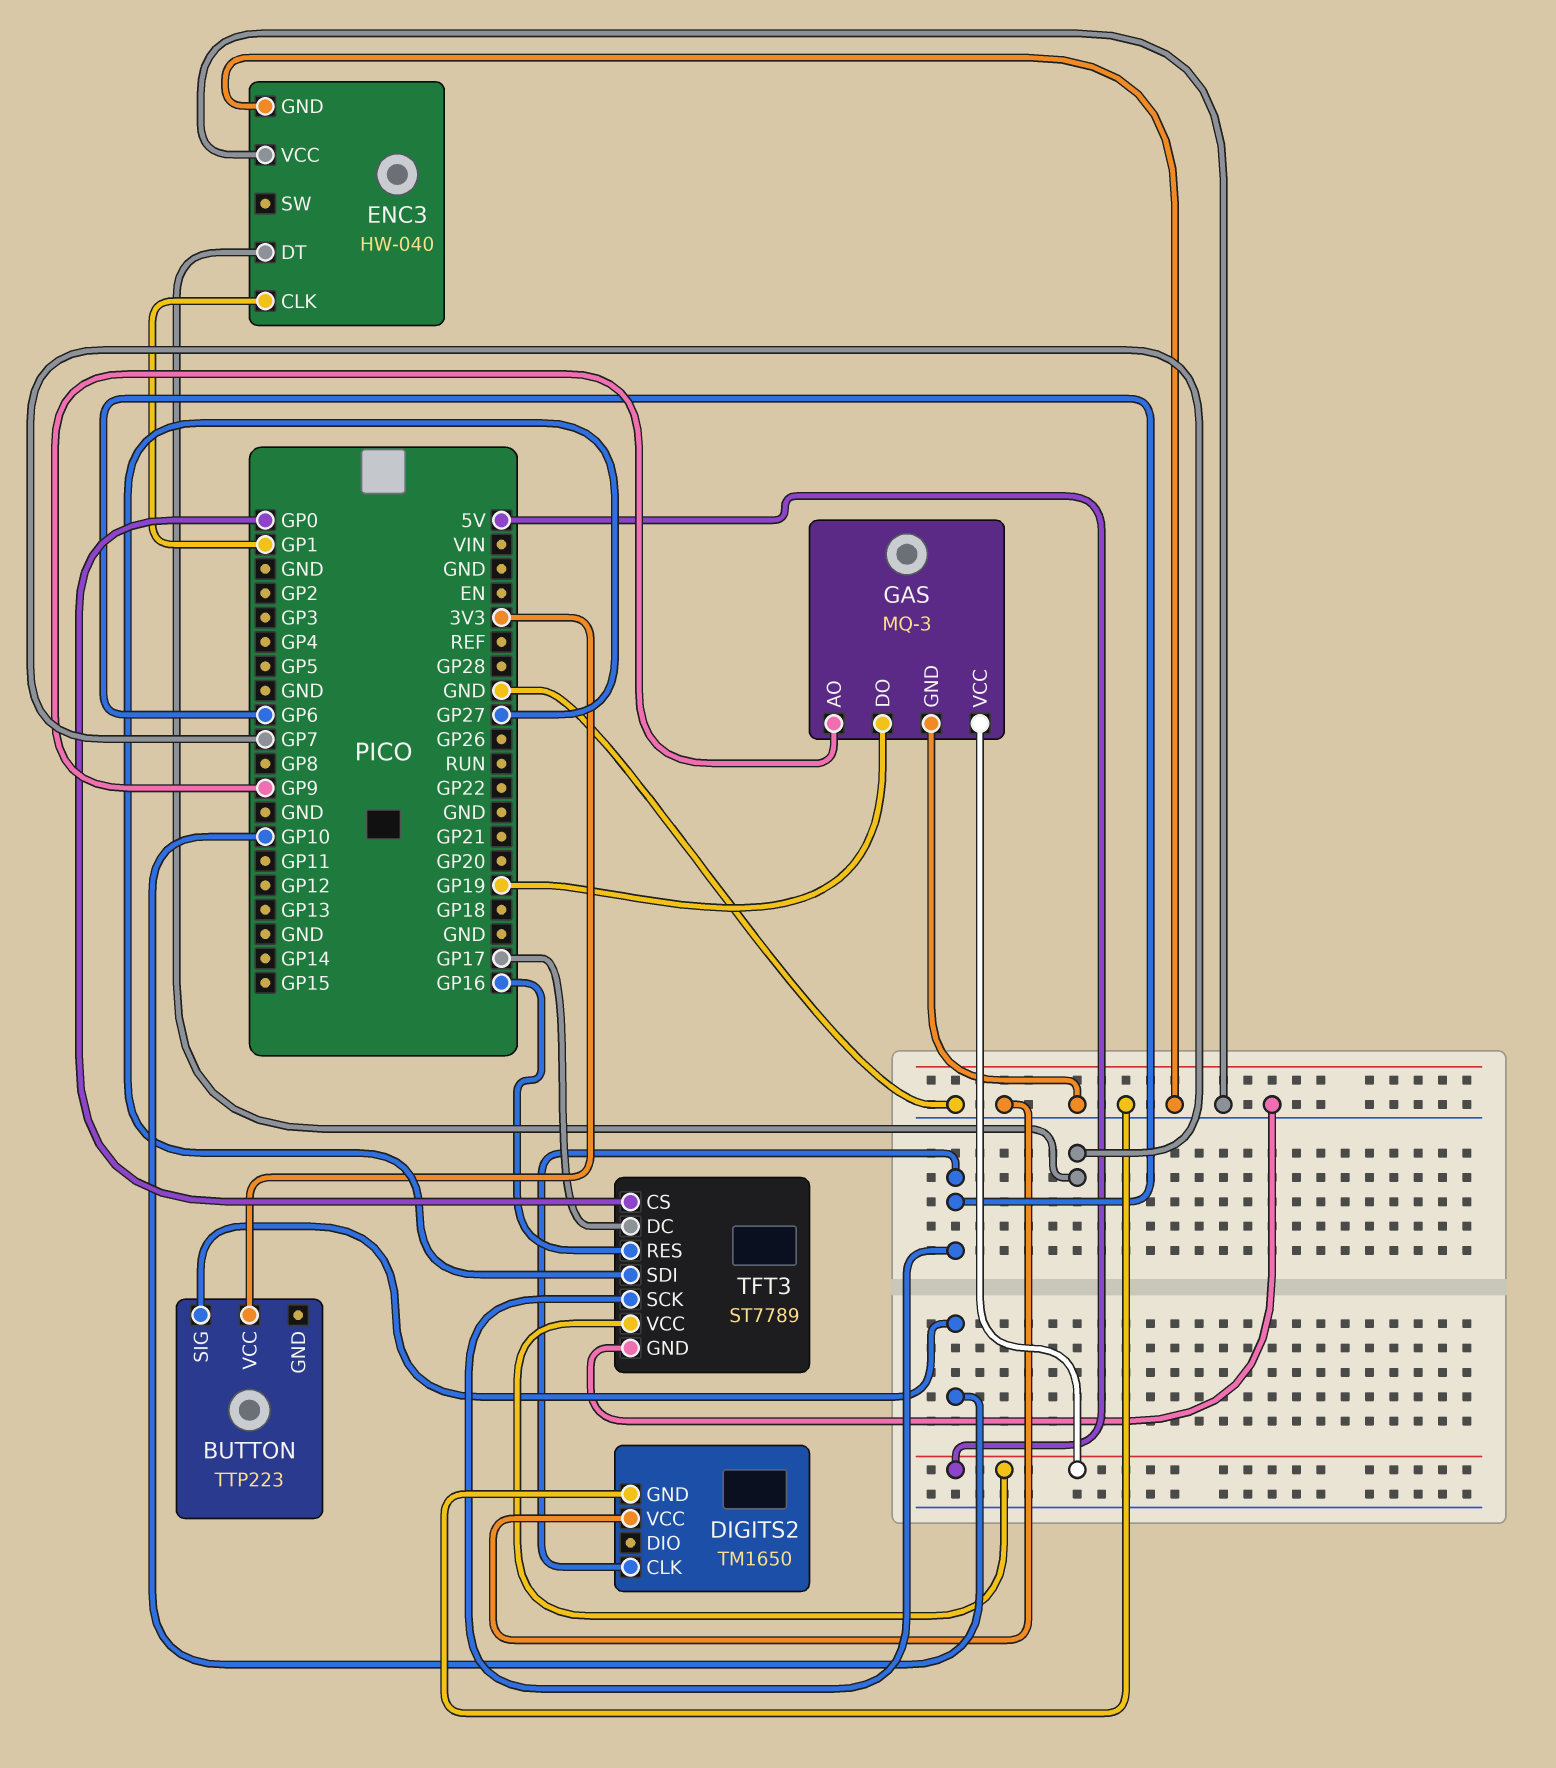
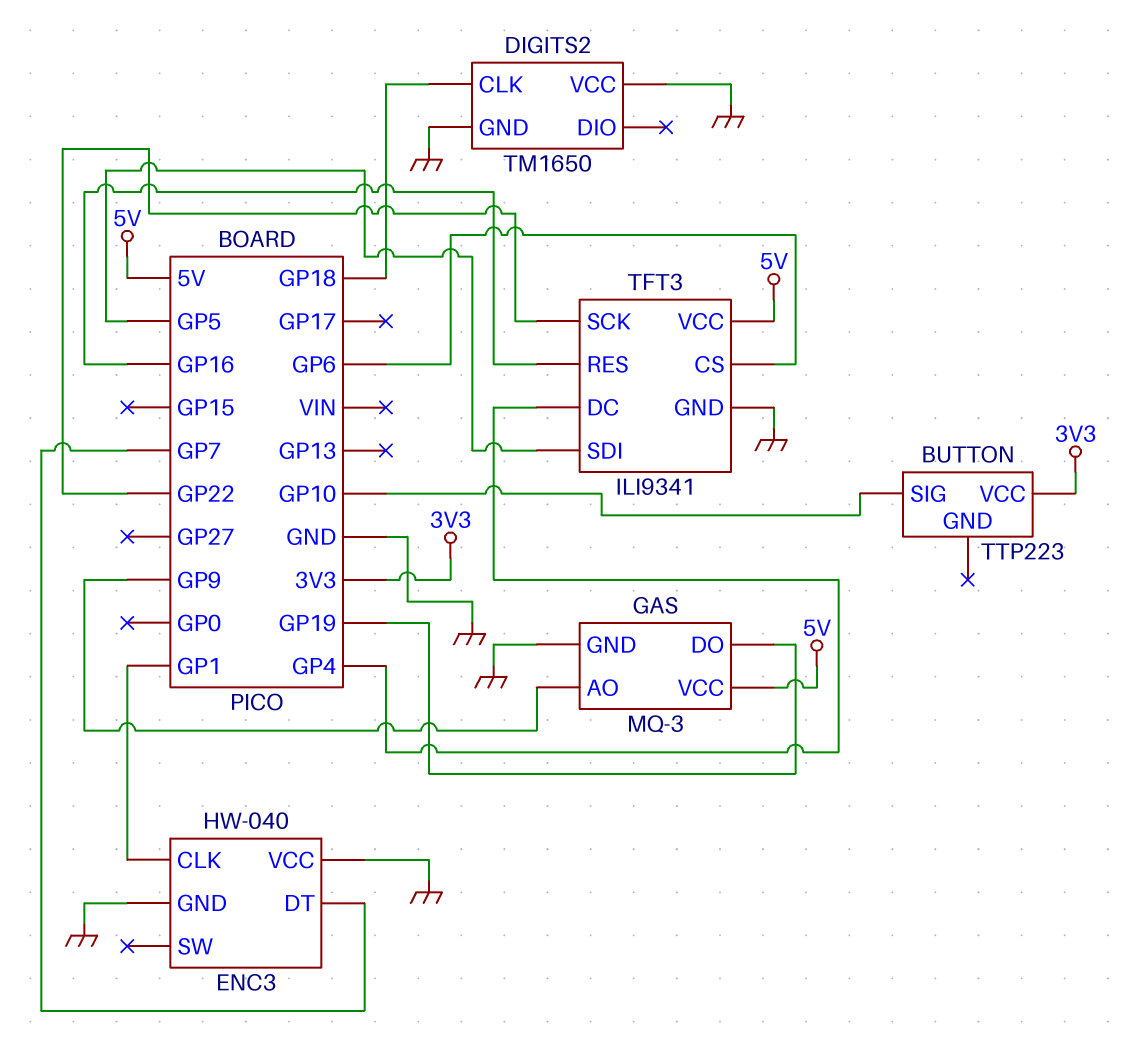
DIGITS2 pin CLK: GP6 -> GP18
TFT3: ST7789 -> ILI9341
TFT3 pin CS: GP0 -> GP6
TFT3 pin DC: GP17 -> GP4
TFT3 pin SCK: GP6 -> GP22
TFT3 pin SDI: GP27 -> GP5

